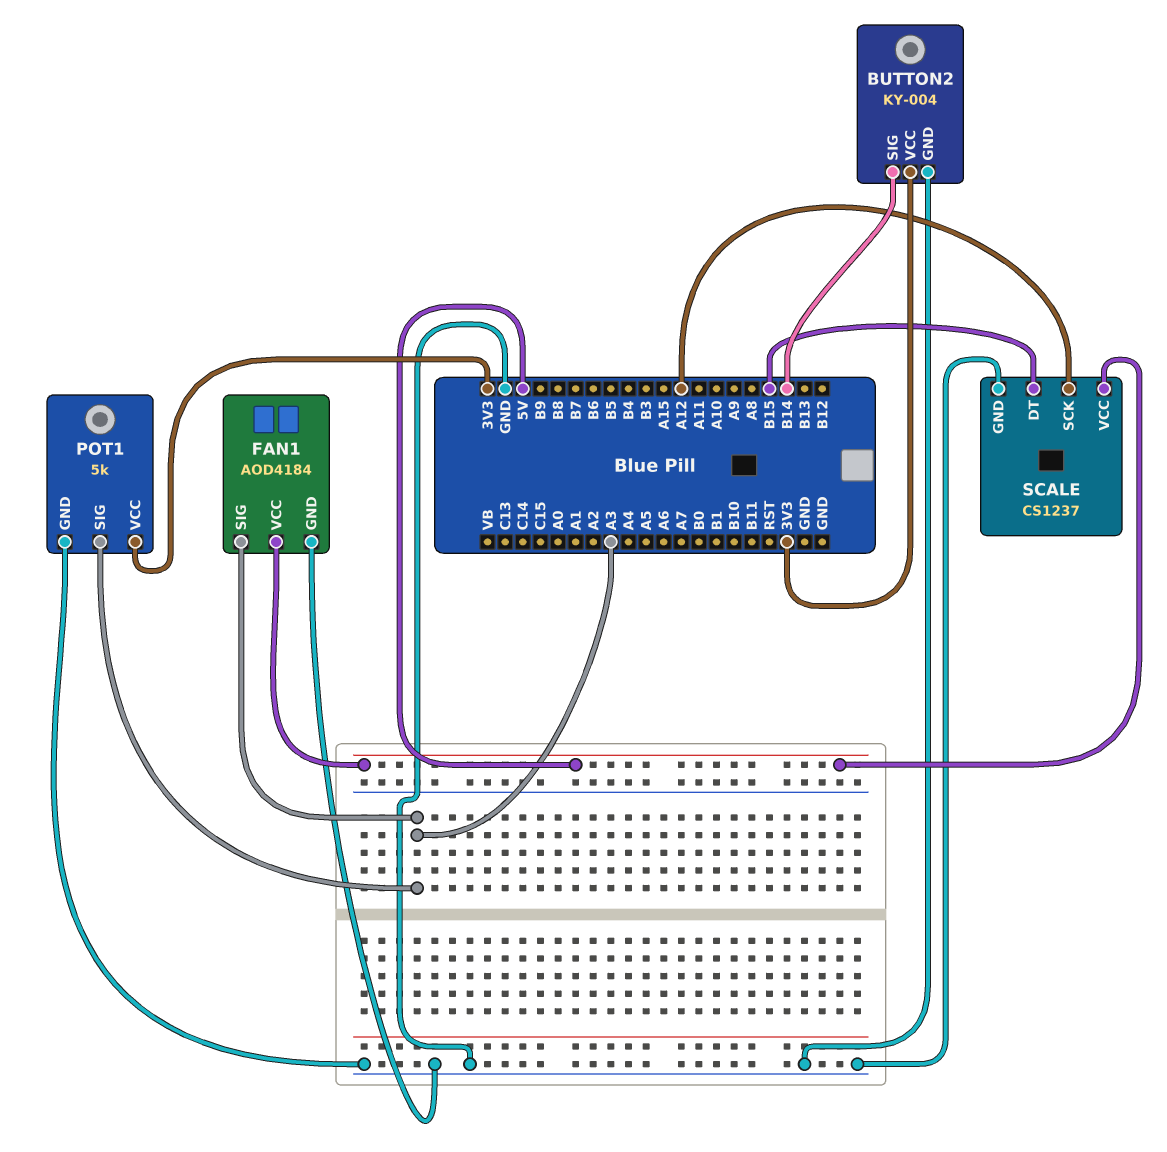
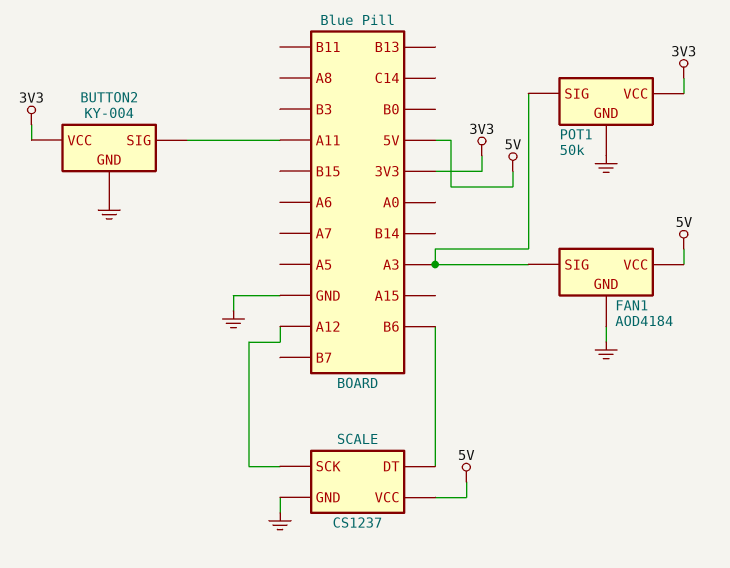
BUTTON2 pin SIG: B14 -> A11
POT1: 5k -> 50k
SCALE pin DT: B15 -> B6

